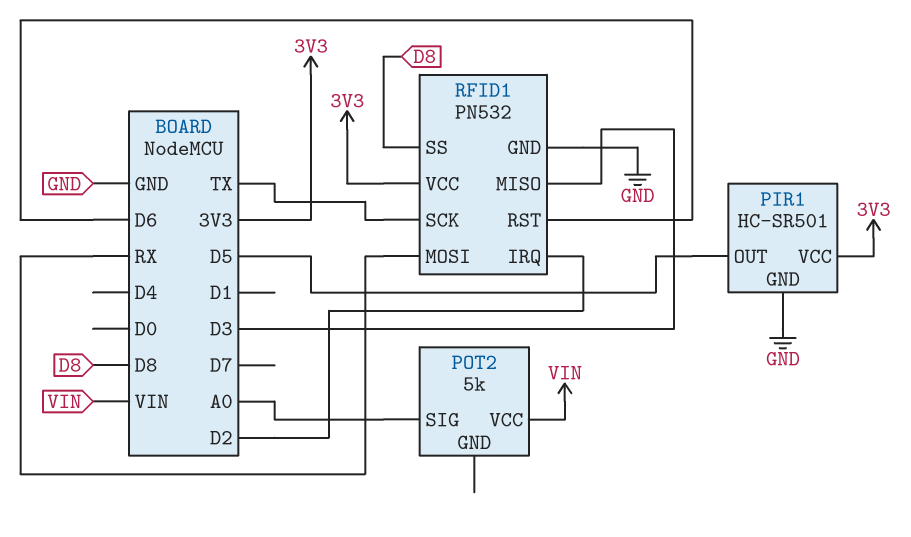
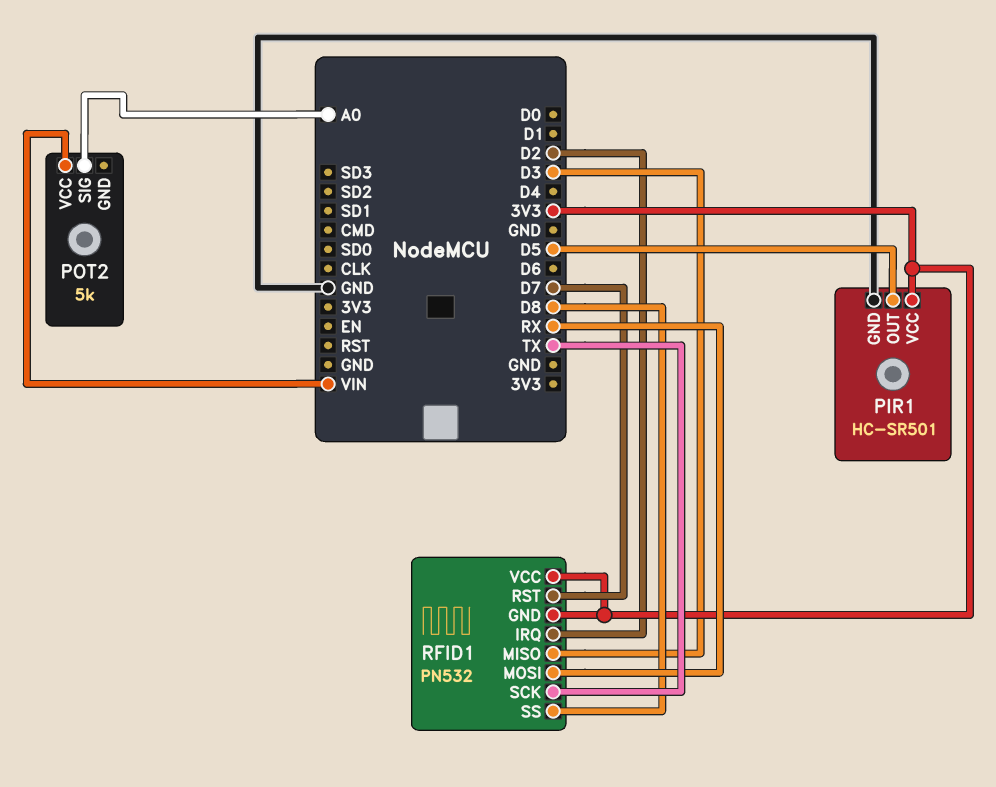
RFID1 pin GND: GND -> 3V3
RFID1 pin RST: D6 -> D7

